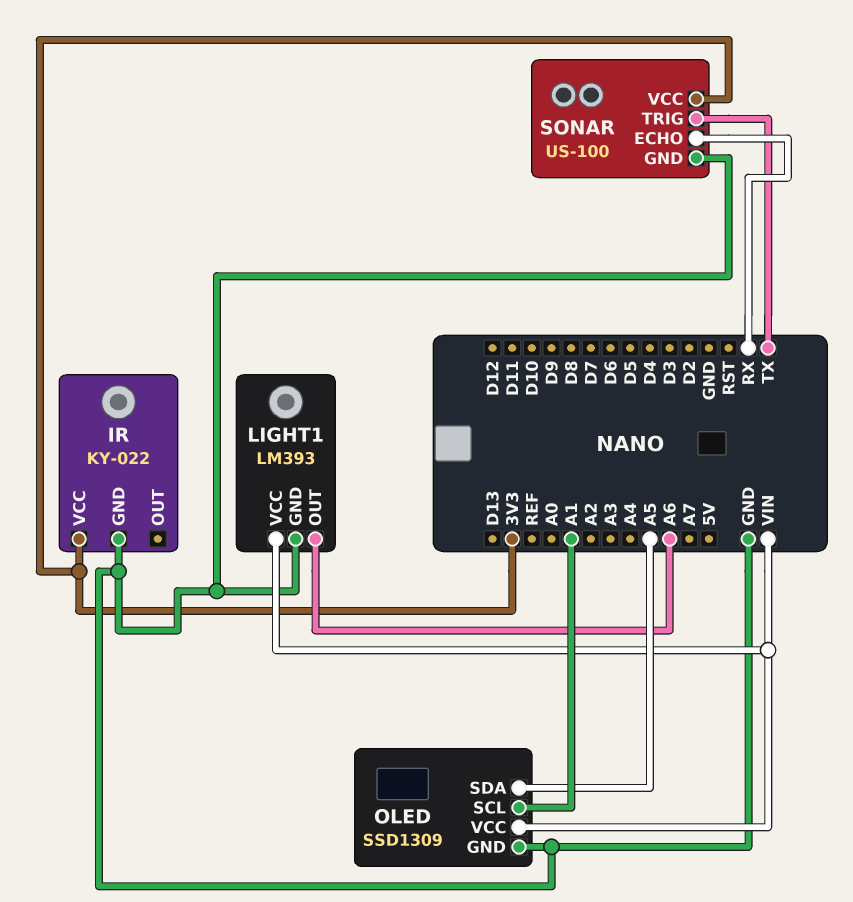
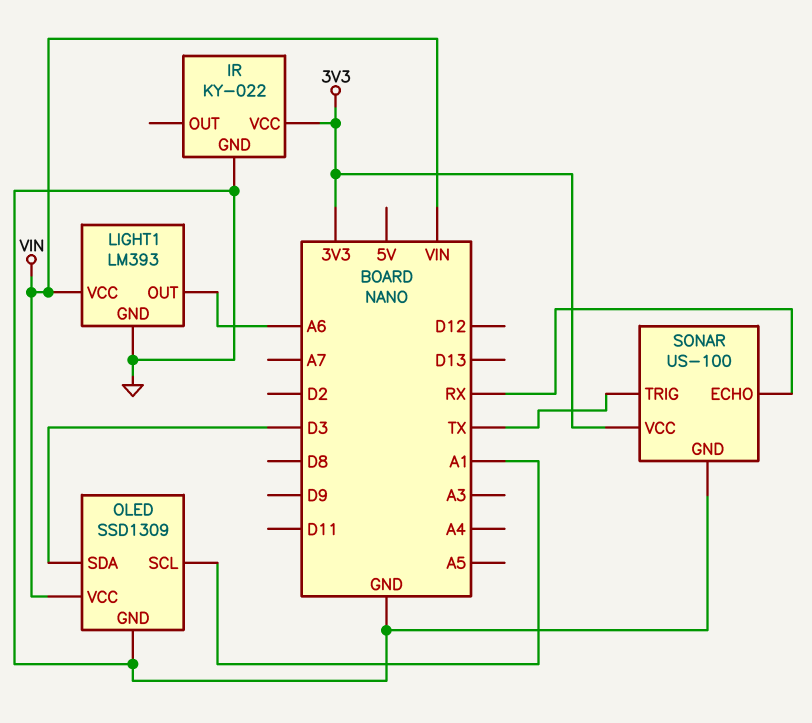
OLED pin SDA: A5 -> D3

